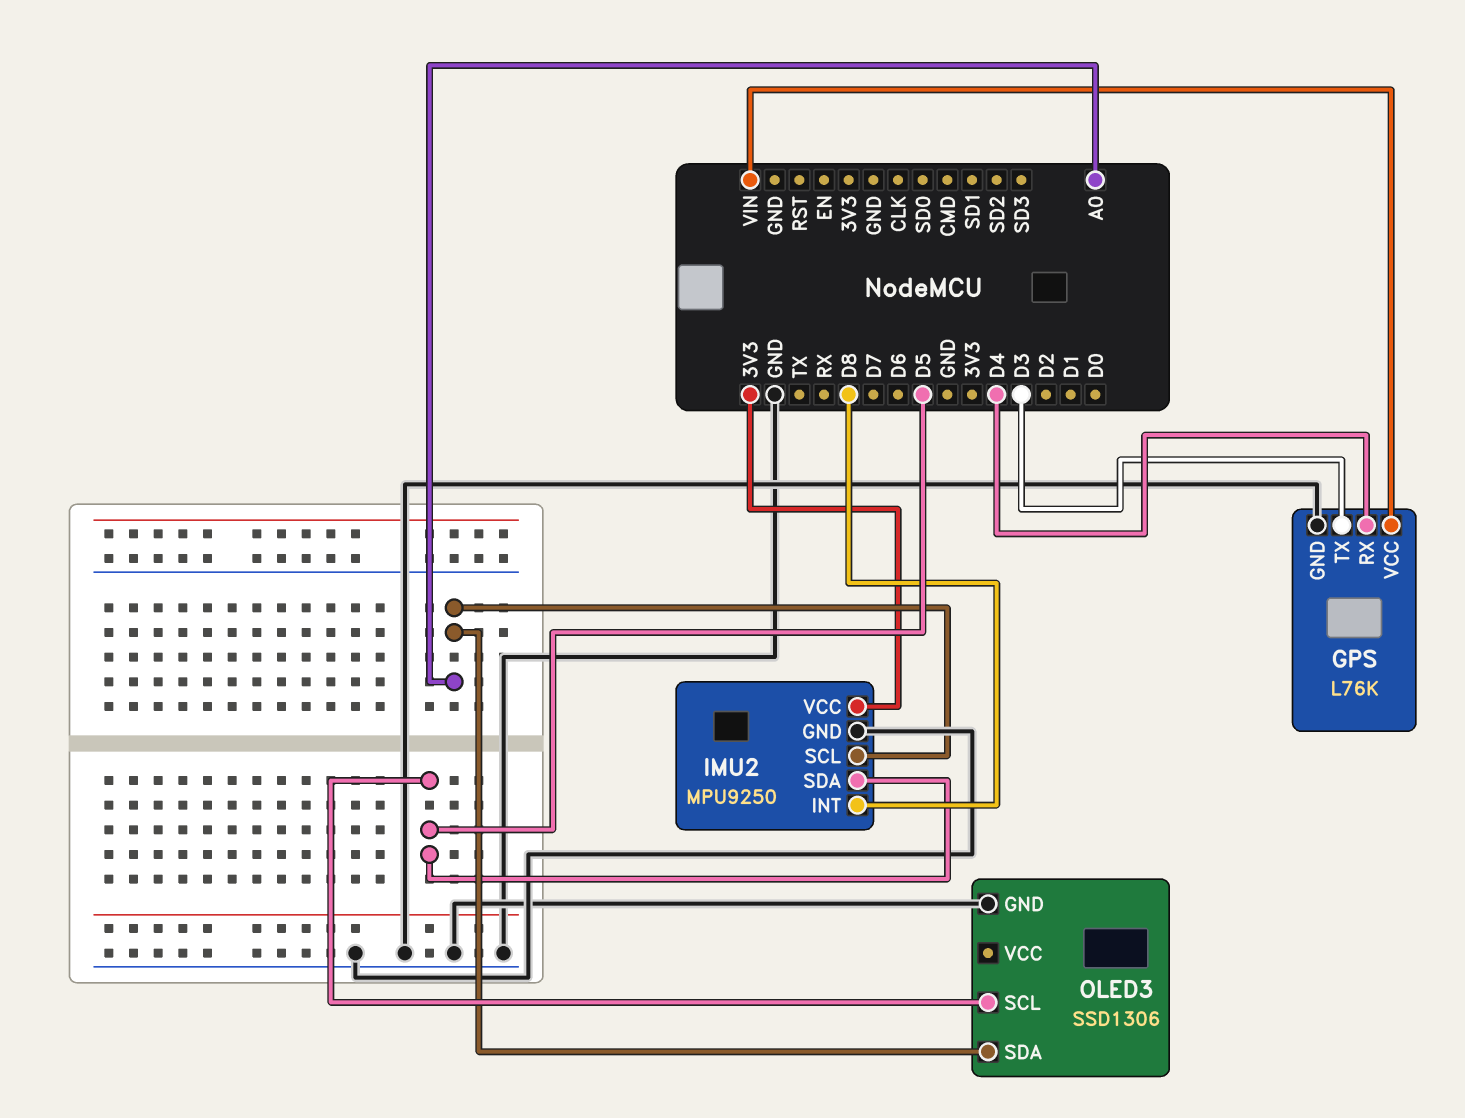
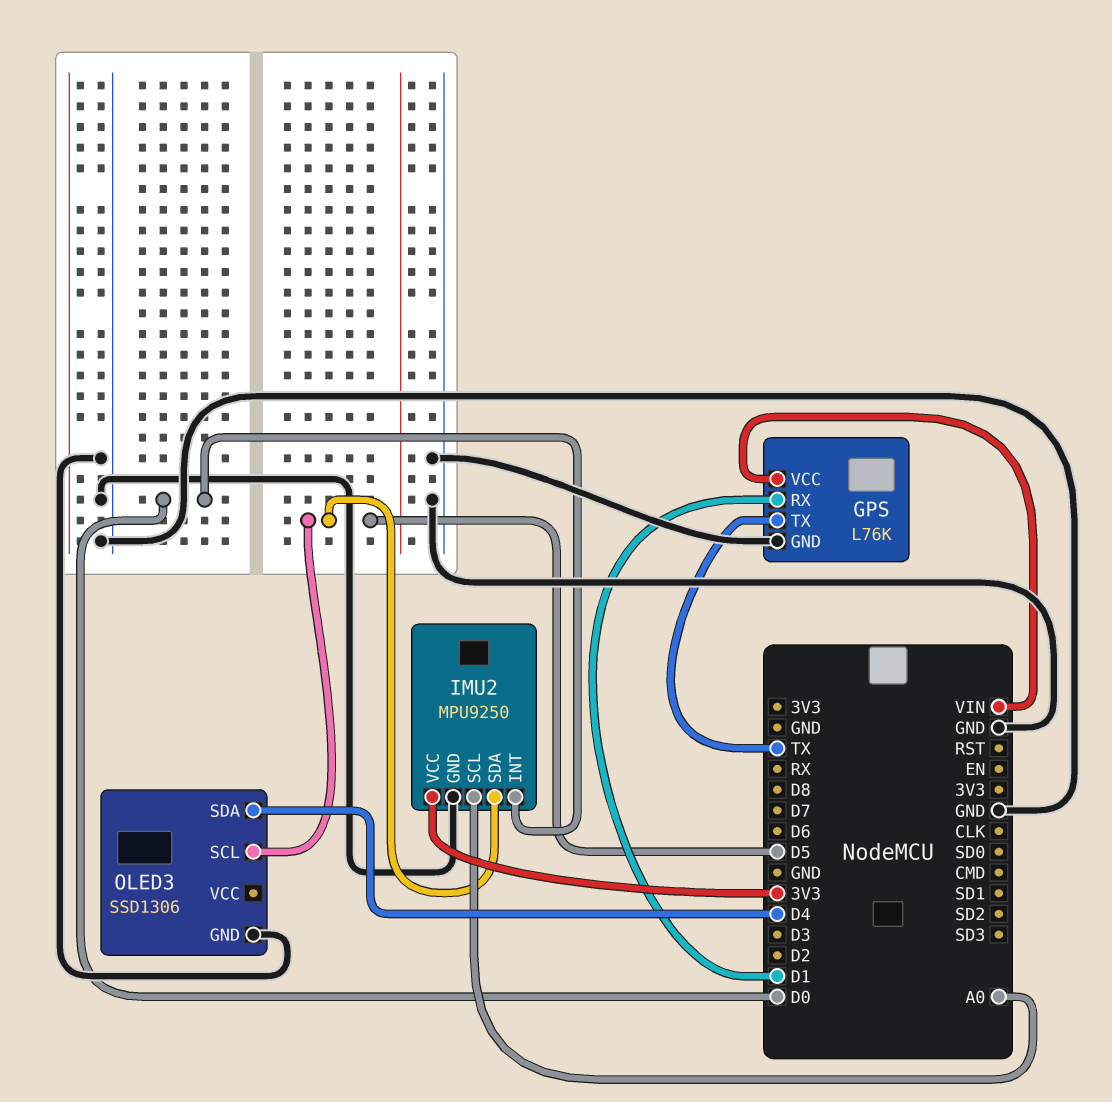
GPS pin RX: D4 -> D1
GPS pin TX: D3 -> TX
IMU2 pin INT: D8 -> D0
OLED3 pin SDA: A0 -> D4

